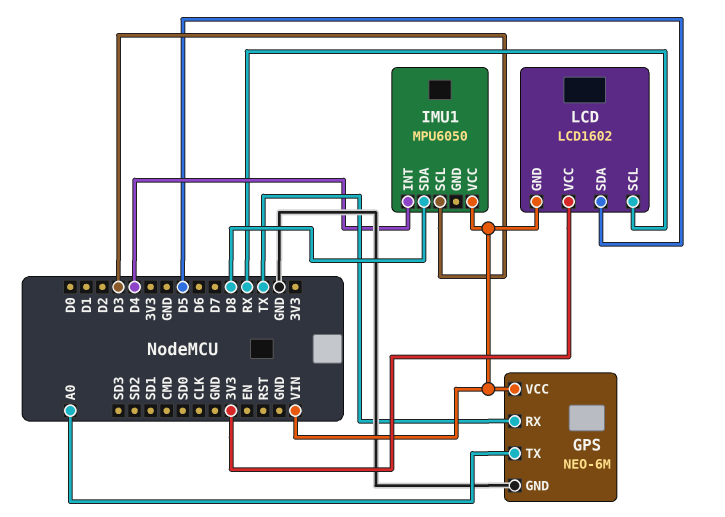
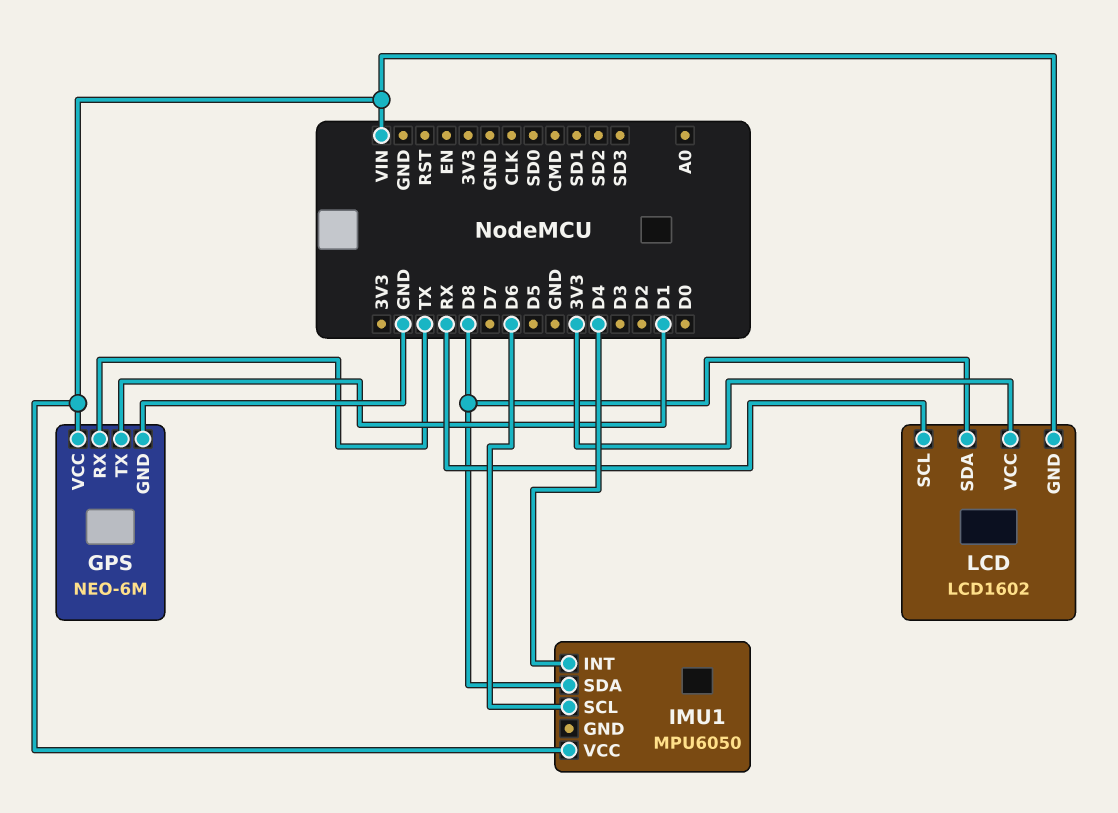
GPS pin TX: A0 -> D1
IMU1 pin SCL: D3 -> D6
LCD pin SDA: D5 -> D8

